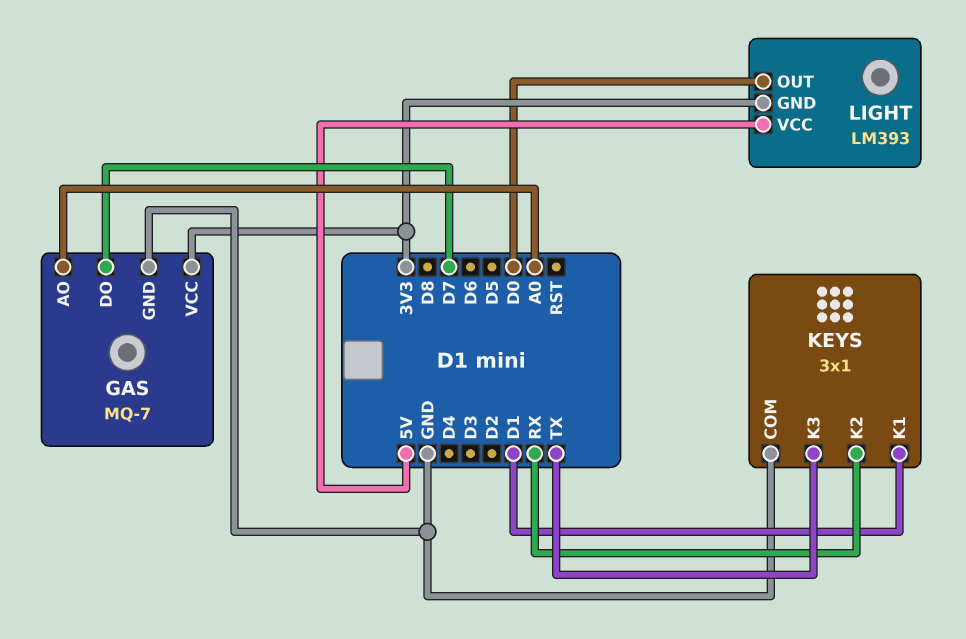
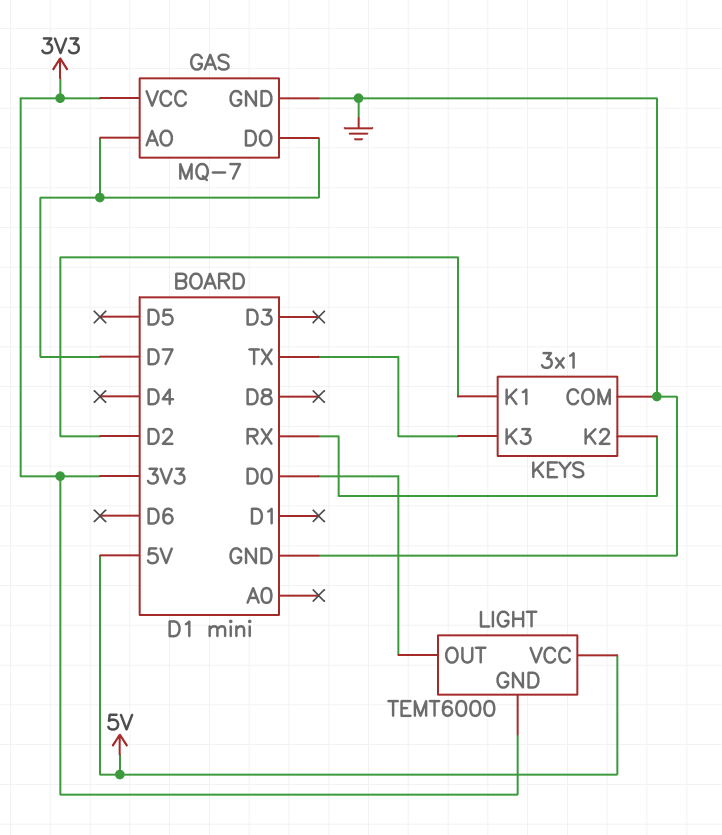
GAS pin AO: A0 -> D7
KEYS pin K1: D1 -> D2
LIGHT: LM393 -> TEMT6000

